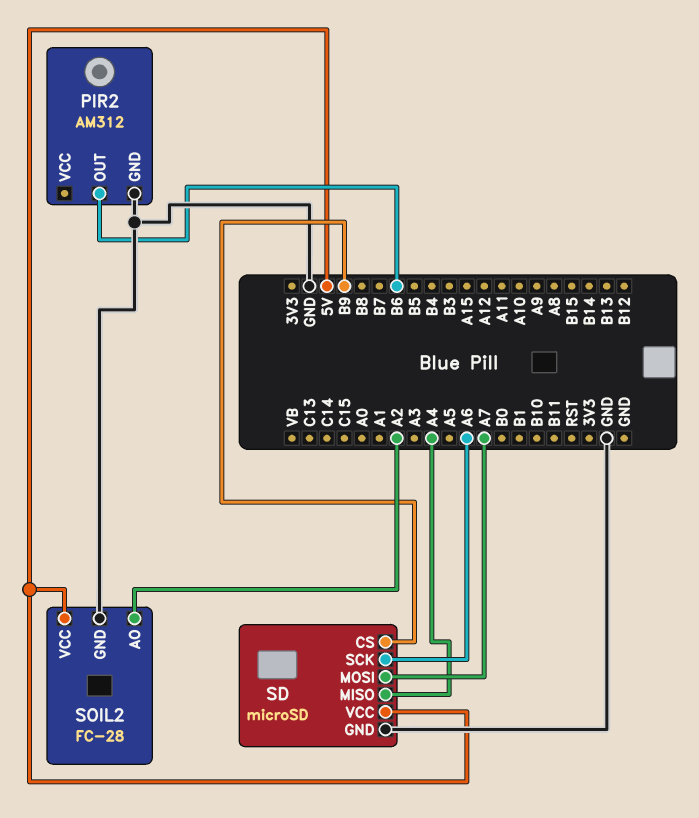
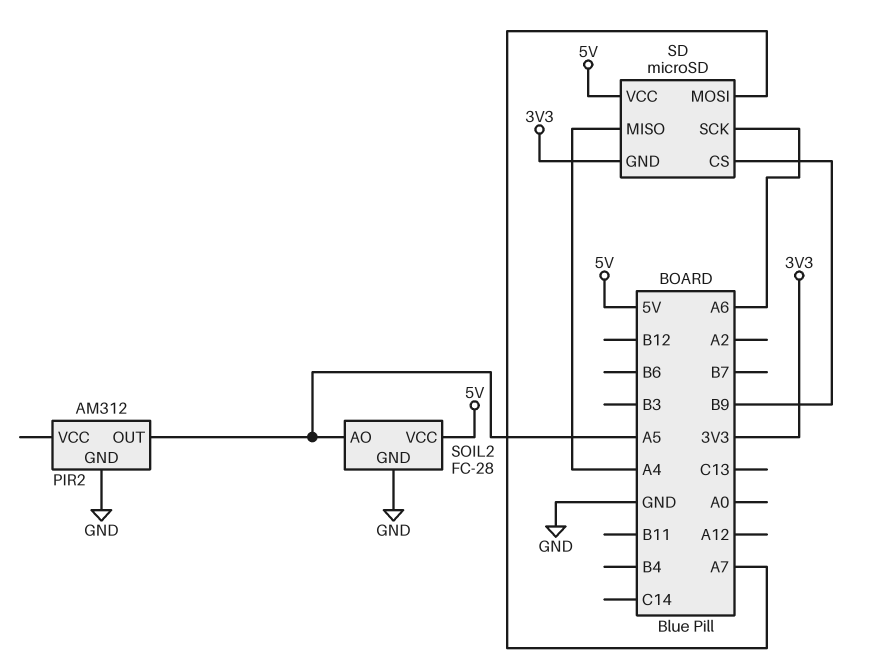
PIR2 pin OUT: B6 -> A5
SD pin GND: GND -> 3V3
SOIL2 pin AO: A2 -> A5

